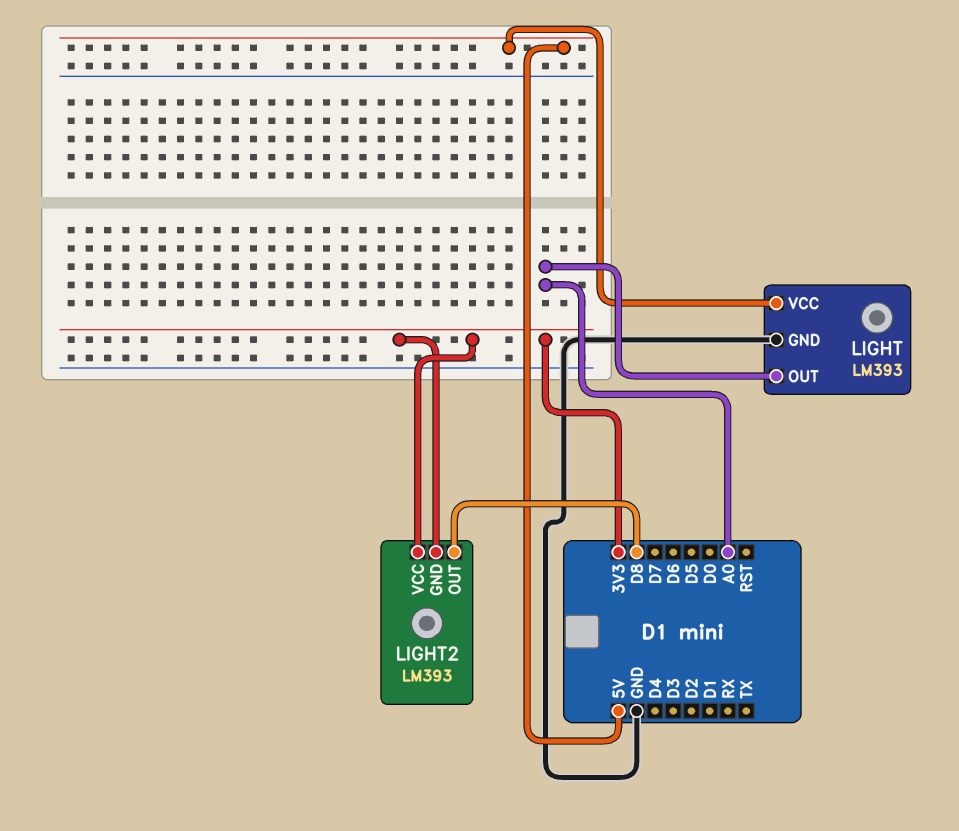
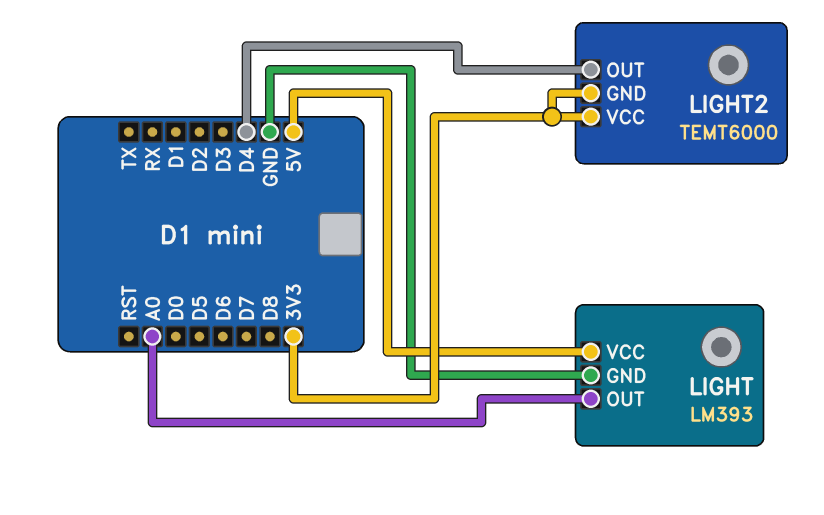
LIGHT2: LM393 -> TEMT6000
LIGHT2 pin OUT: D8 -> D4

